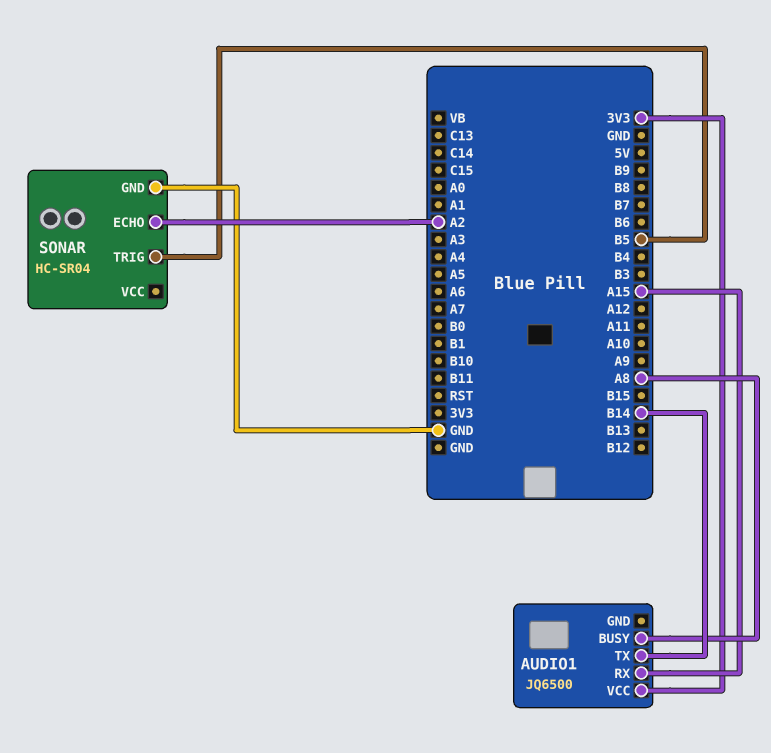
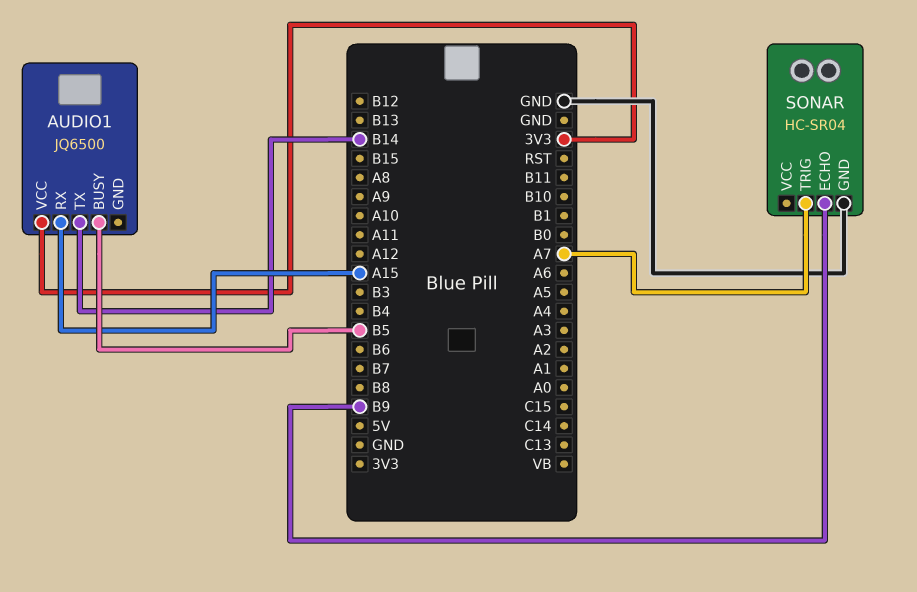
AUDIO1 pin BUSY: A8 -> B5
SONAR pin ECHO: A2 -> B9
SONAR pin TRIG: B5 -> A7

